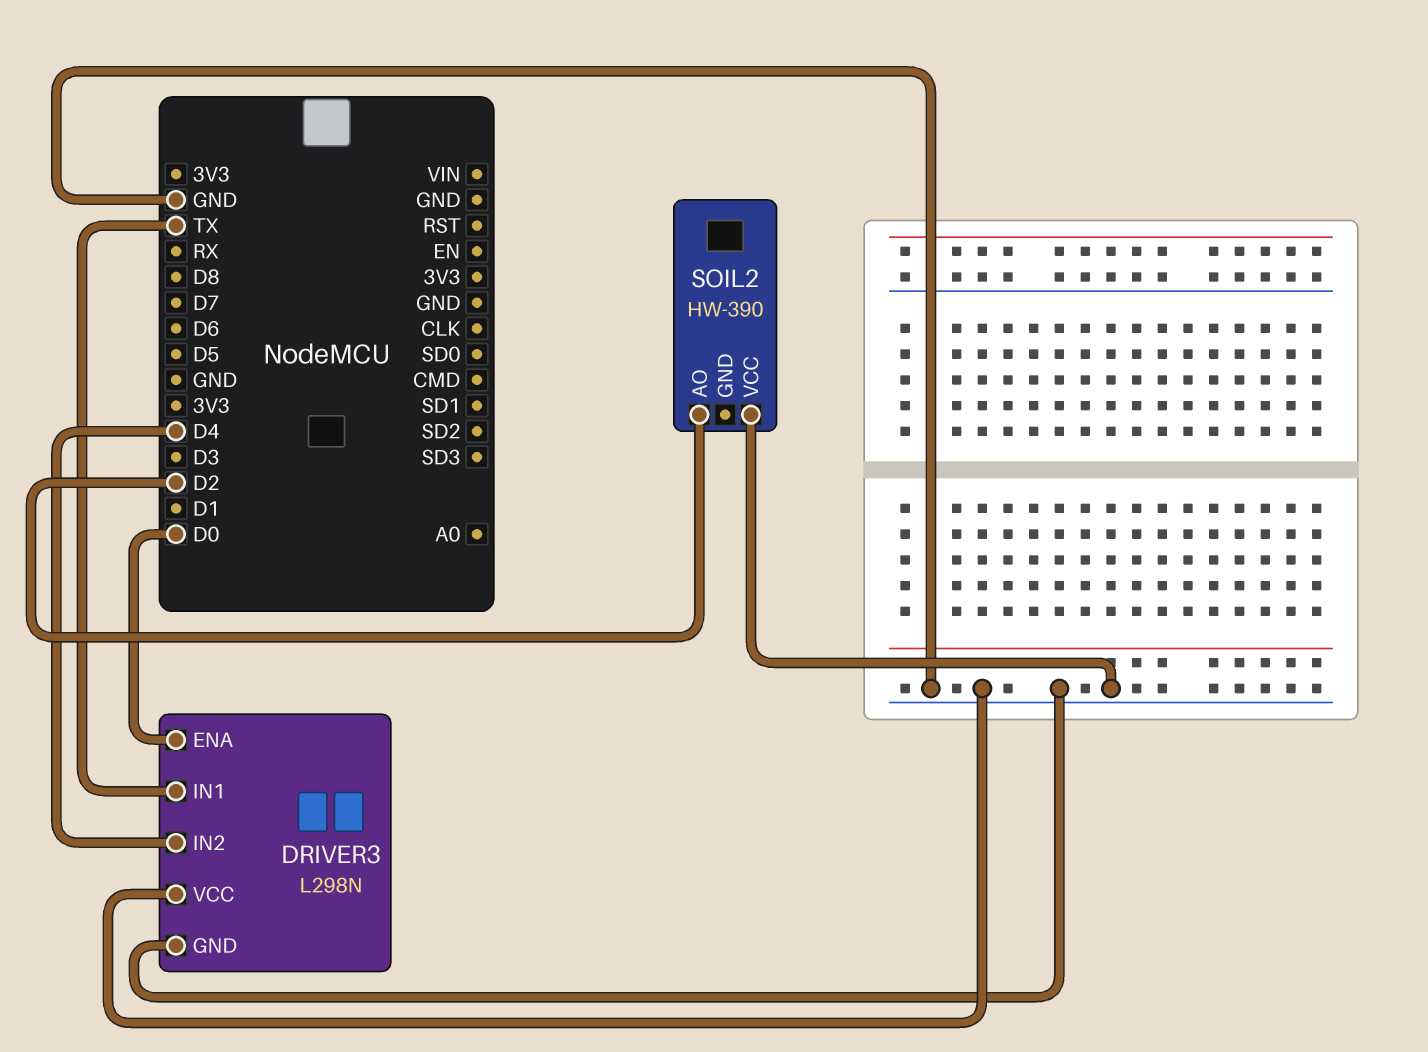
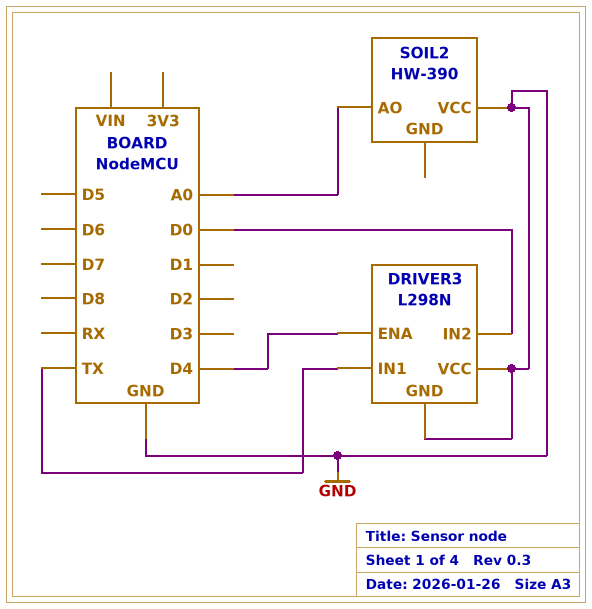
DRIVER3 pin ENA: D0 -> D4
DRIVER3 pin IN2: D4 -> D0
SOIL2 pin AO: D2 -> A0

